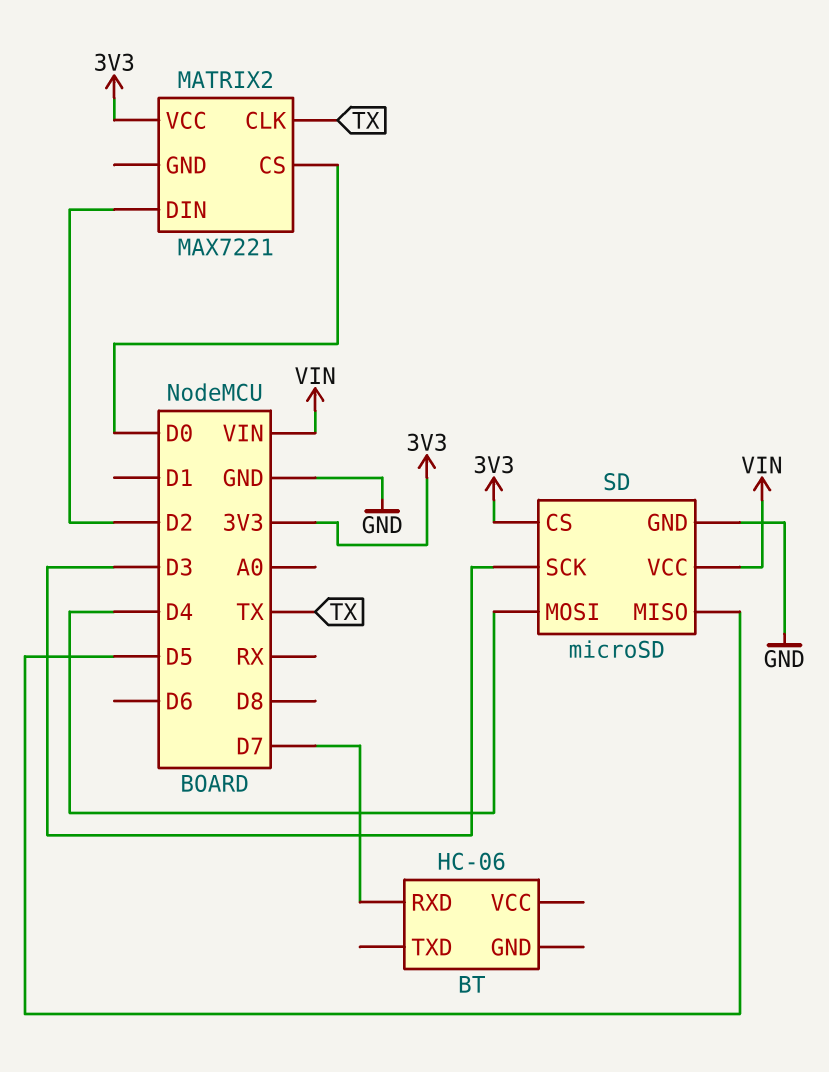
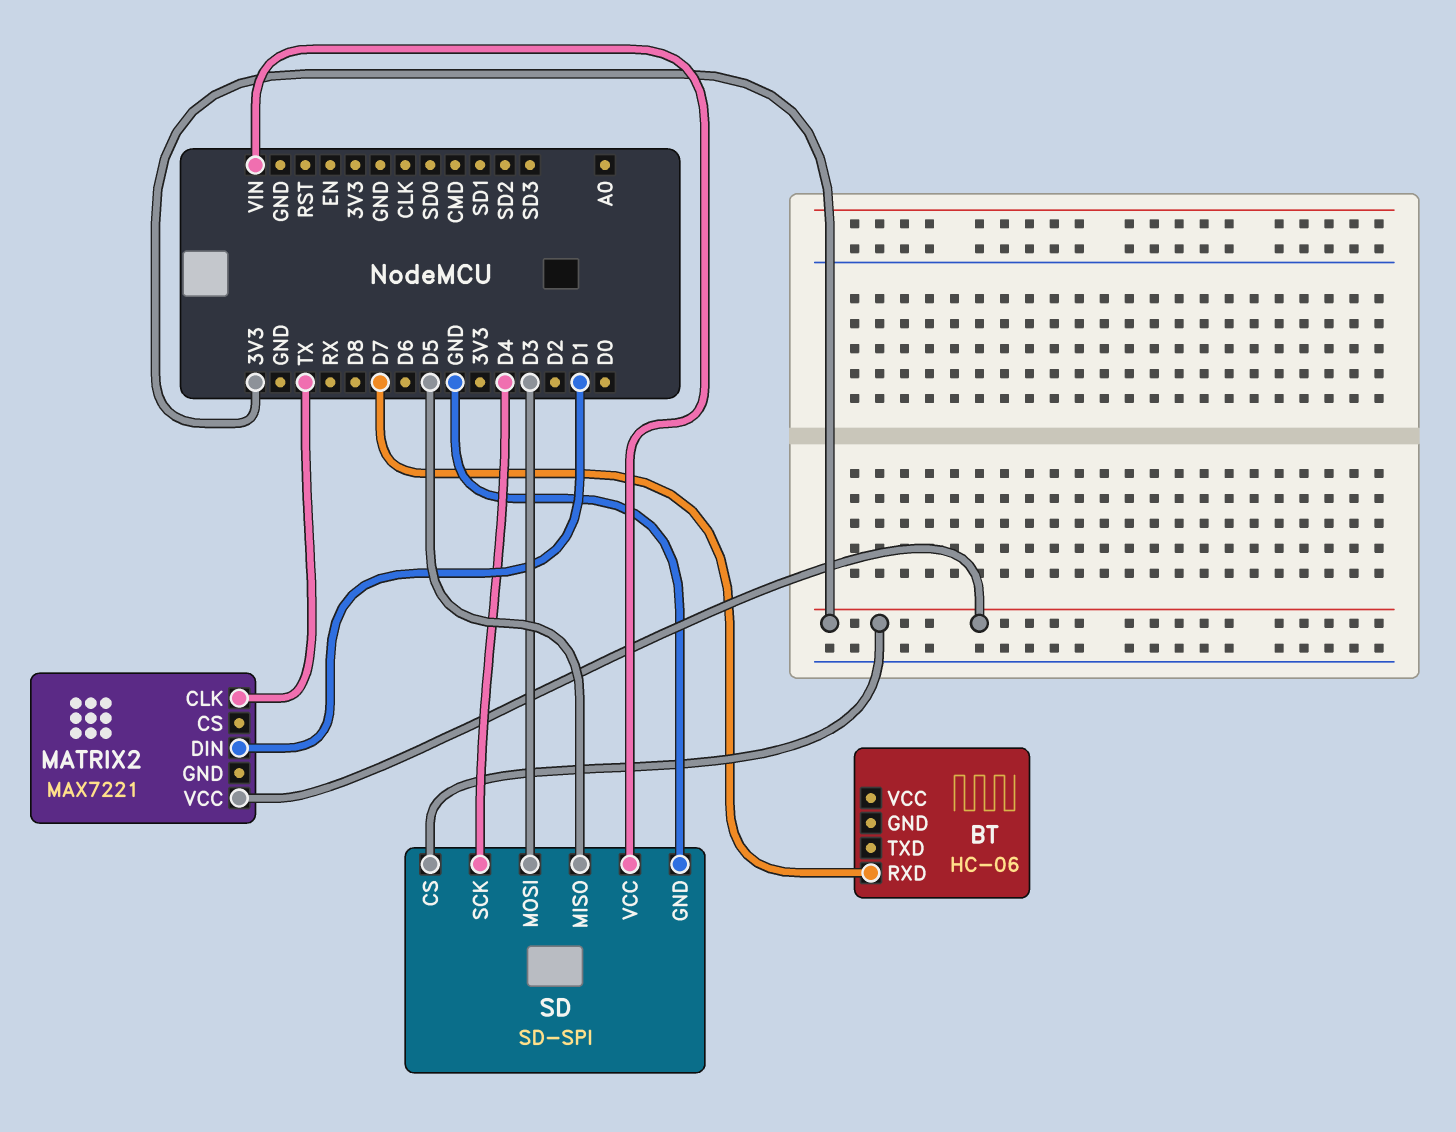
MATRIX2 pin CS: D0 -> none
MATRIX2 pin DIN: D2 -> D1
SD: microSD -> SD-SPI
SD pin MOSI: D4 -> D3
SD pin SCK: D3 -> D4

